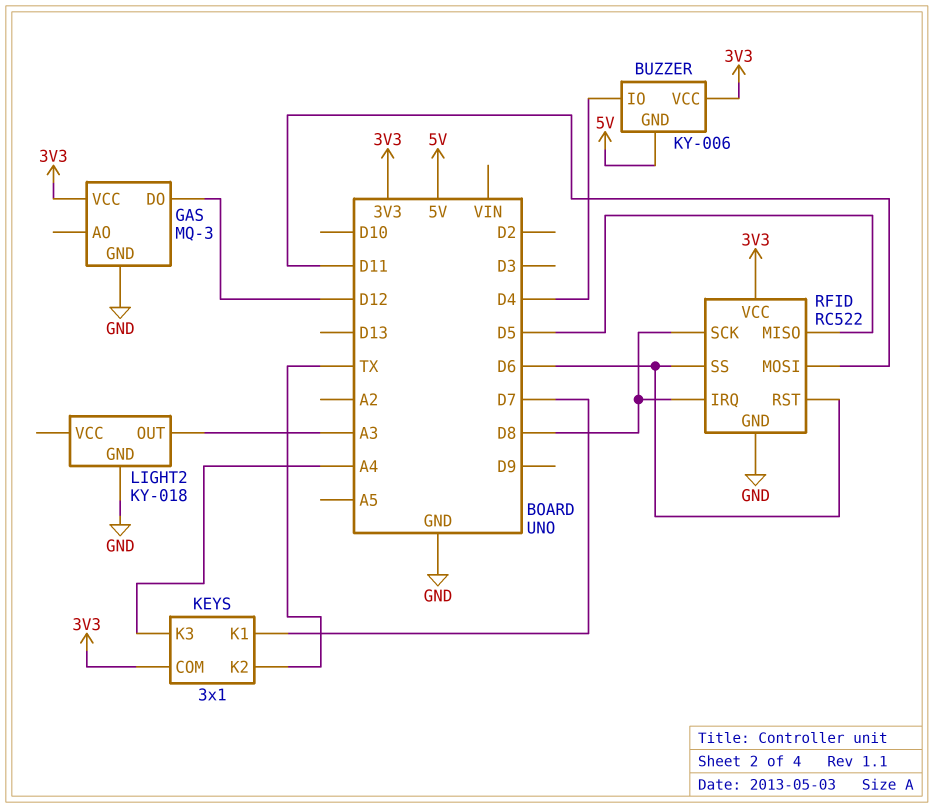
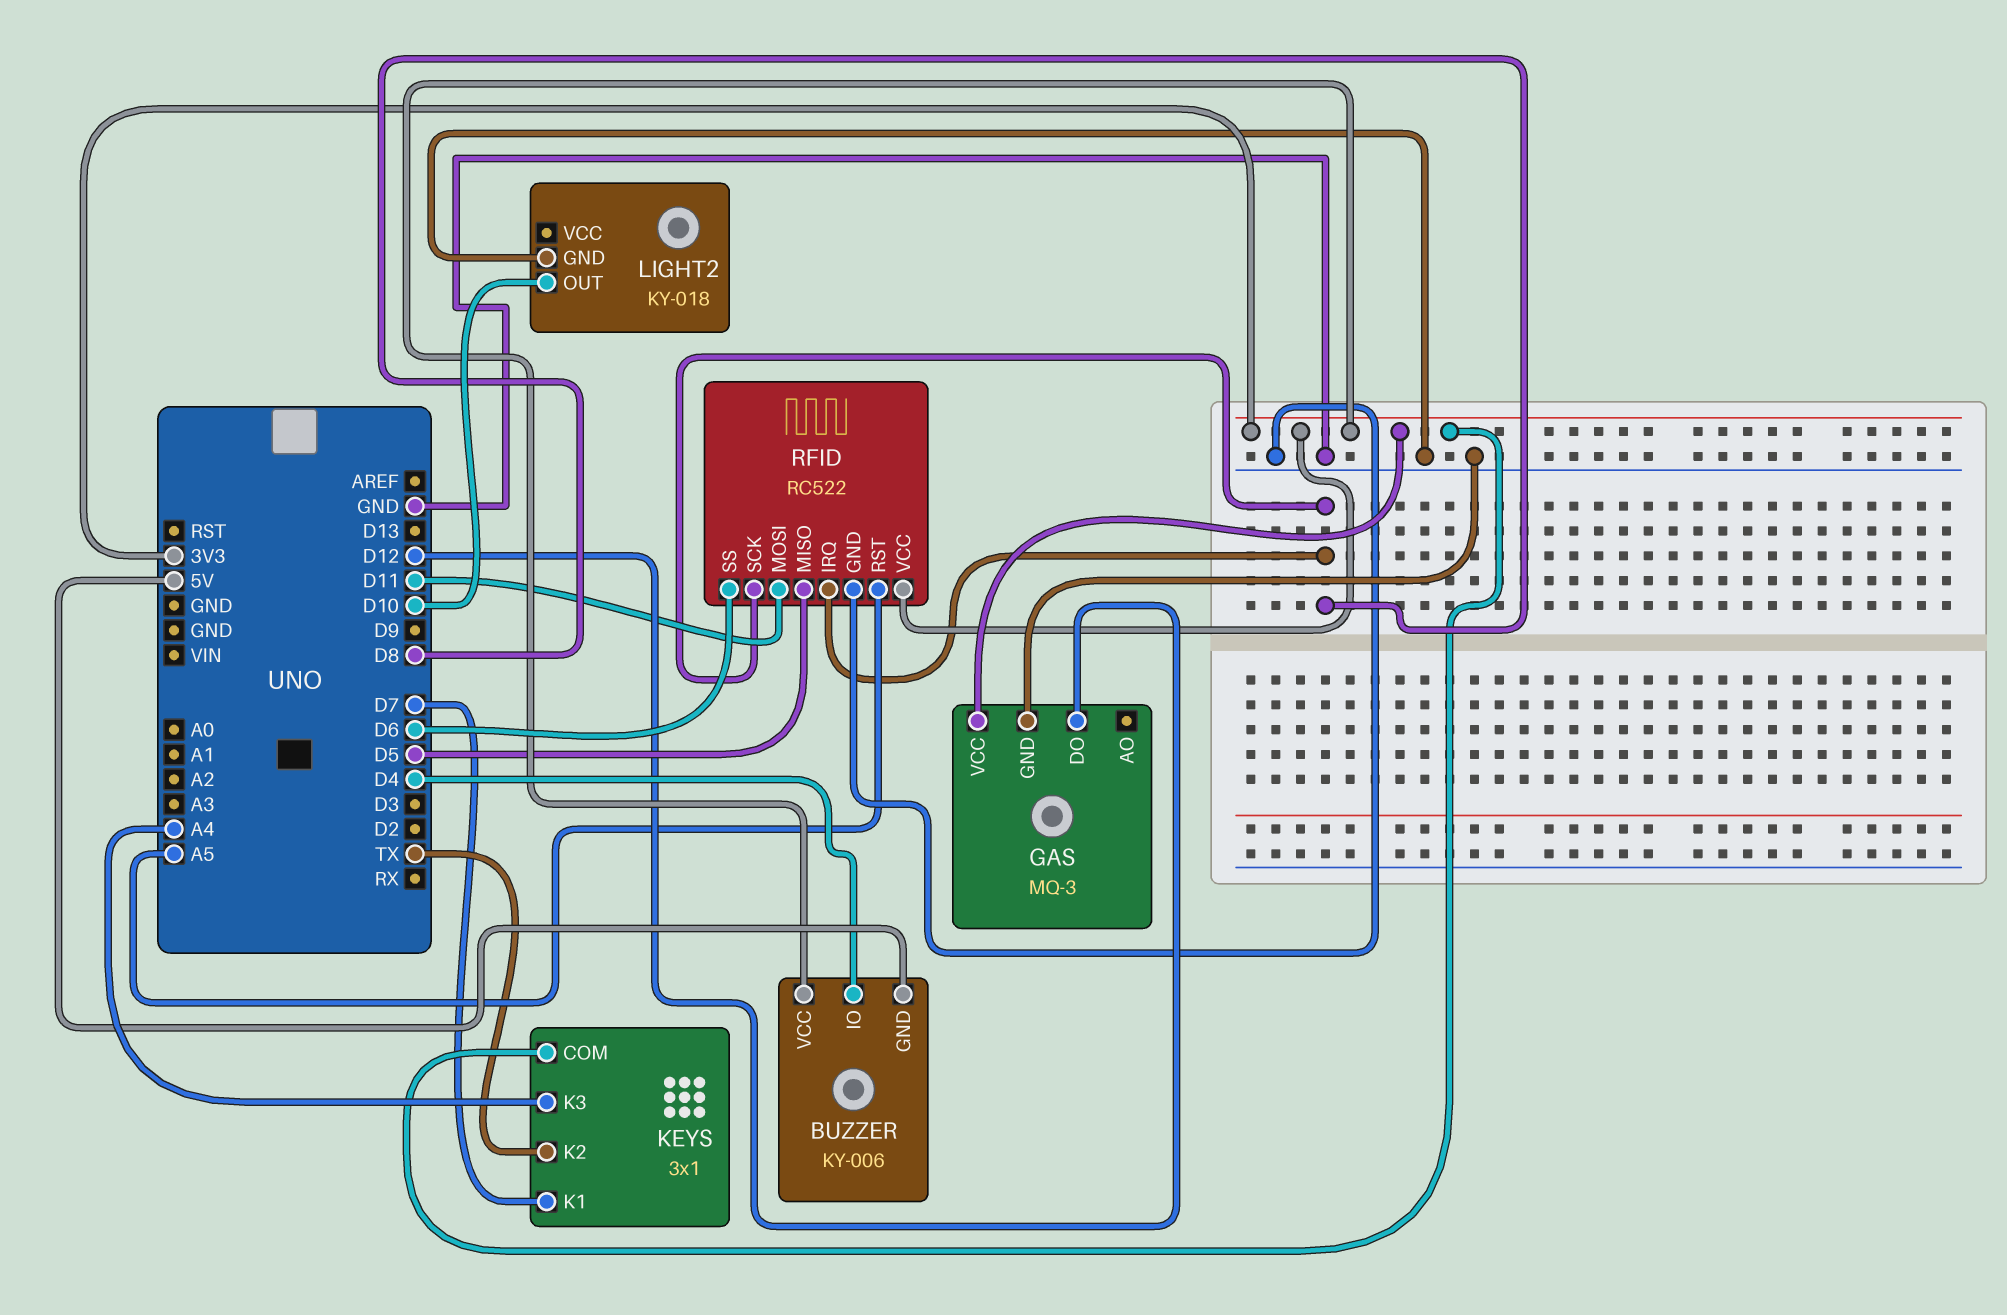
LIGHT2 pin OUT: A3 -> D10
RFID pin RST: D6 -> A5

